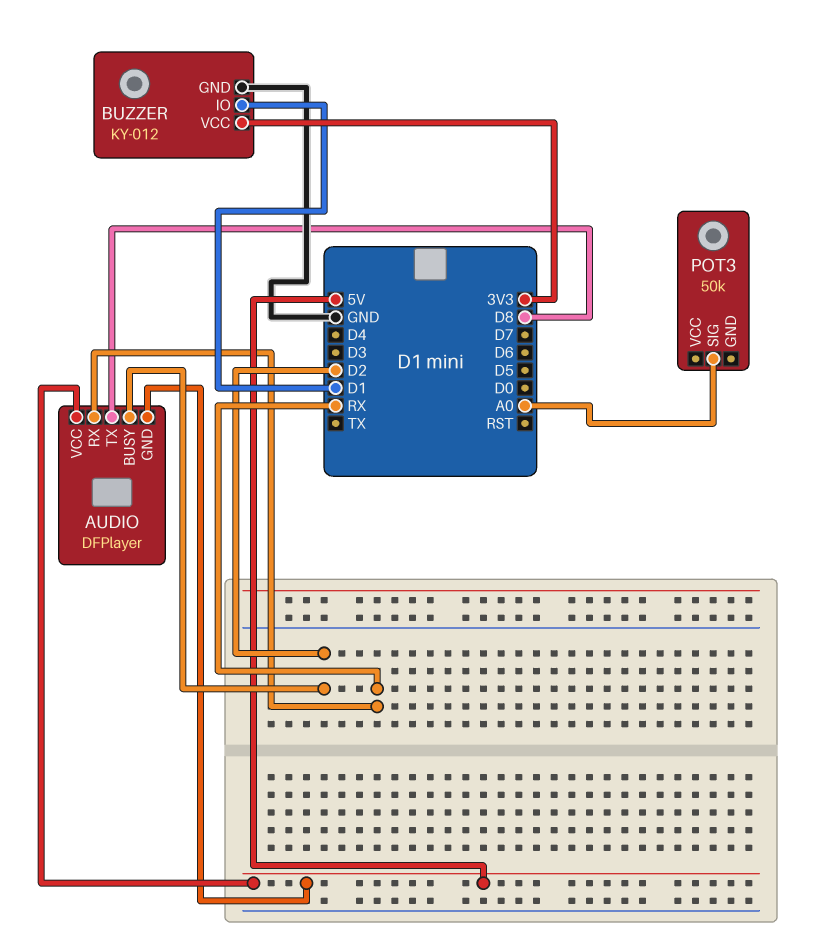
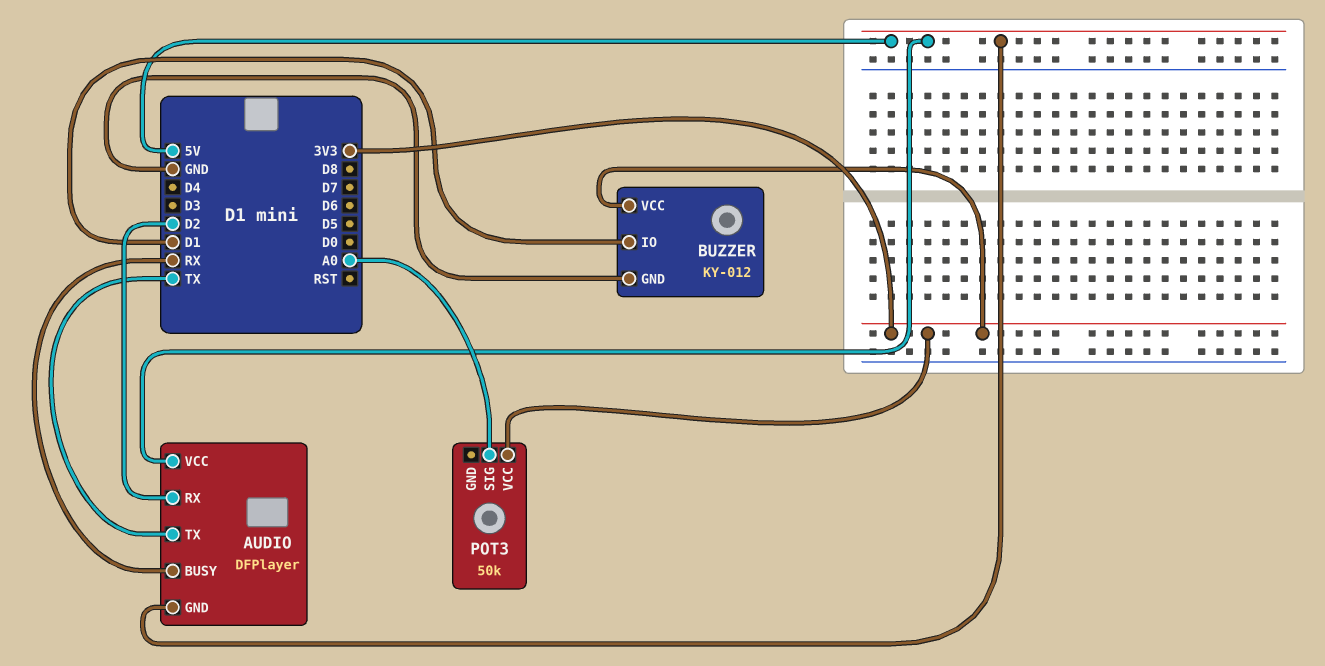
AUDIO pin BUSY: D2 -> RX
AUDIO pin RX: RX -> D2
AUDIO pin TX: D8 -> TX
POT3 pin VCC: none -> 3V3

